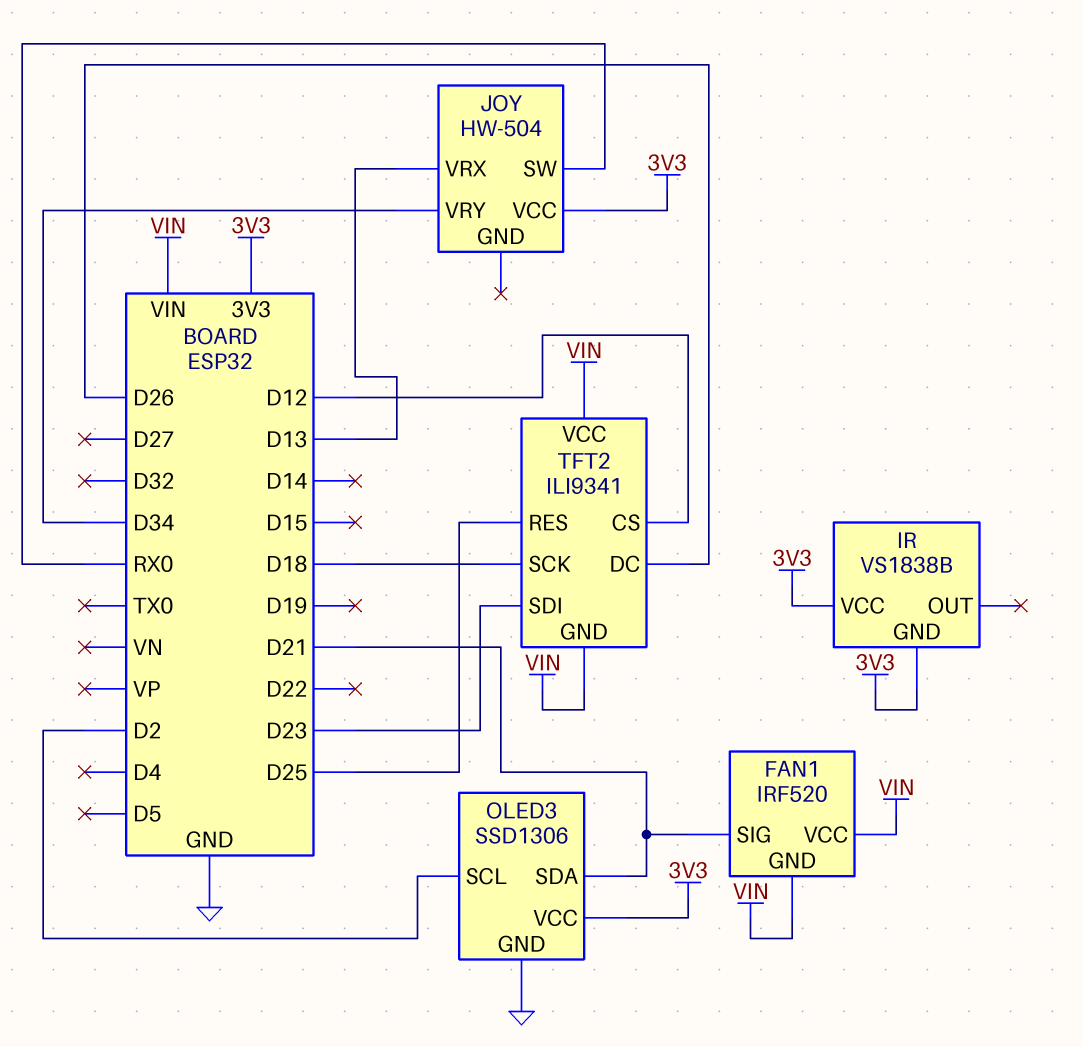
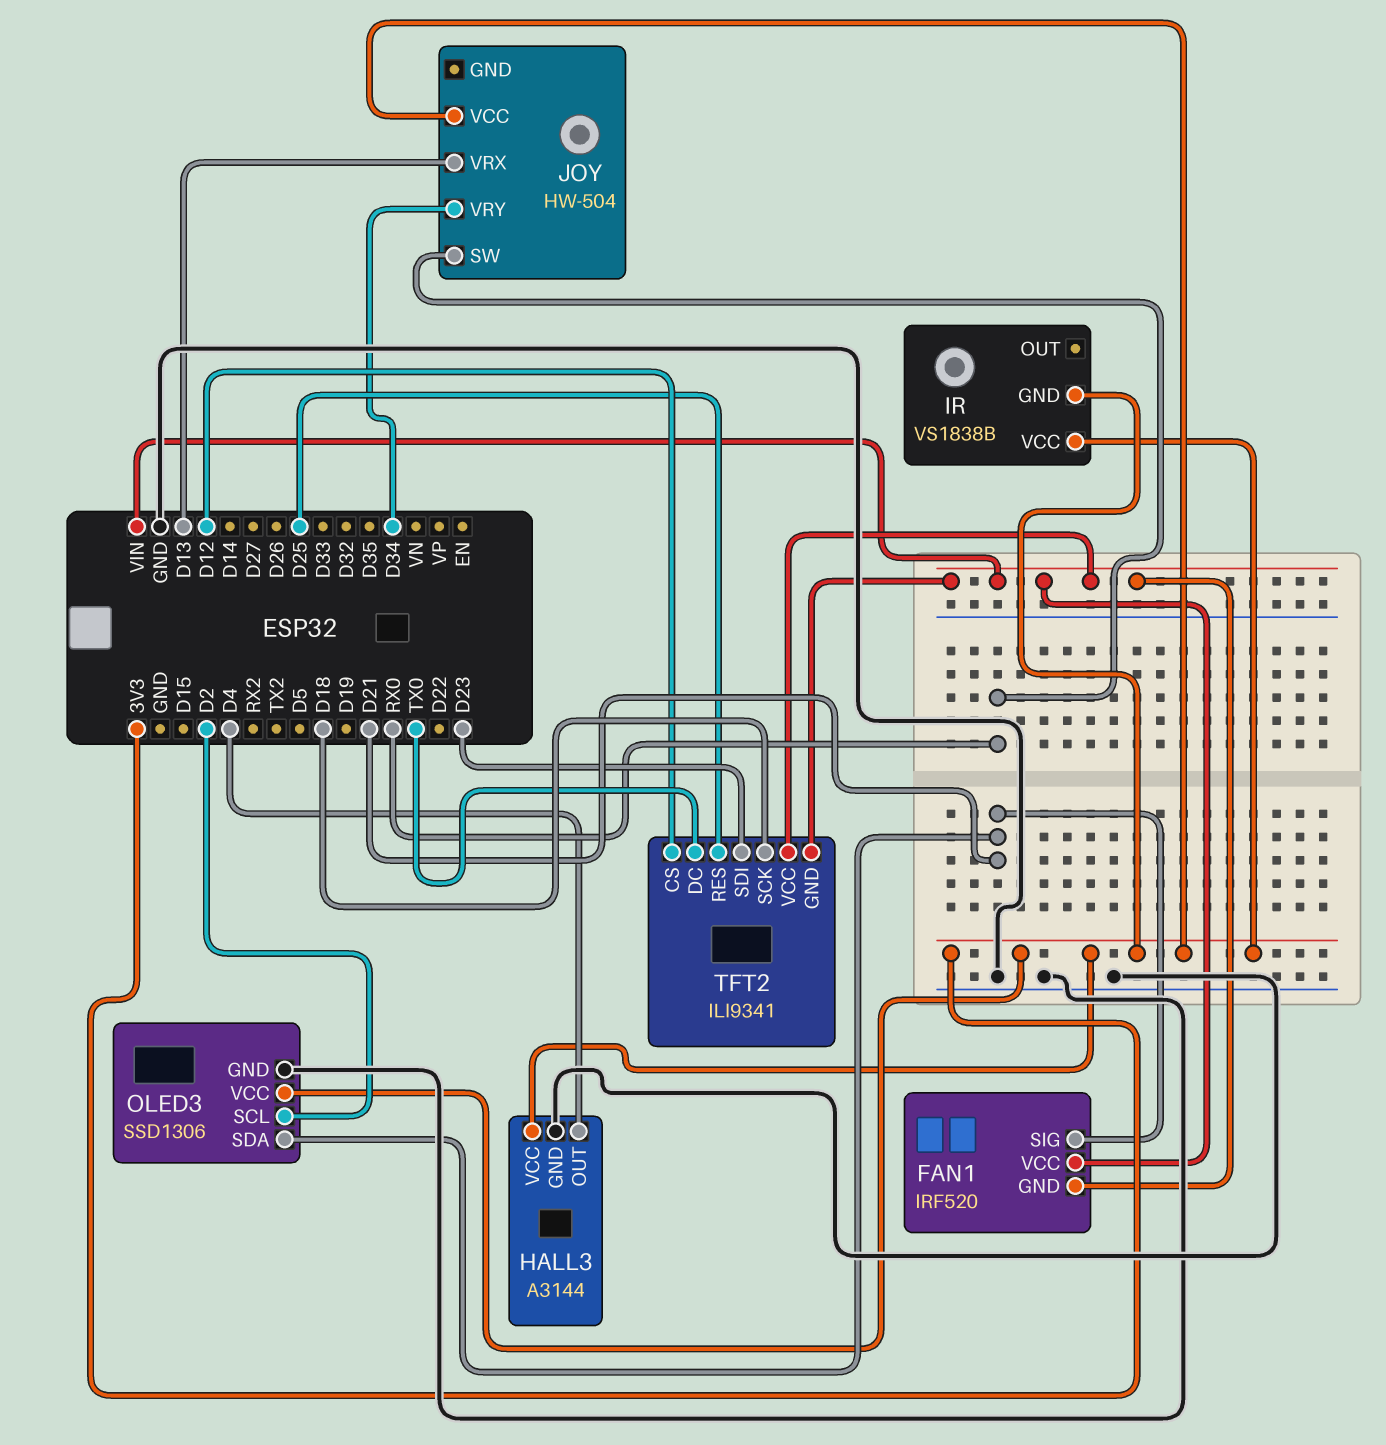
HALL3: none -> A3144
HALL3 pin GND: none -> GND
HALL3 pin OUT: none -> D4
HALL3 pin VCC: none -> 3V3
TFT2 pin DC: D26 -> TX0

